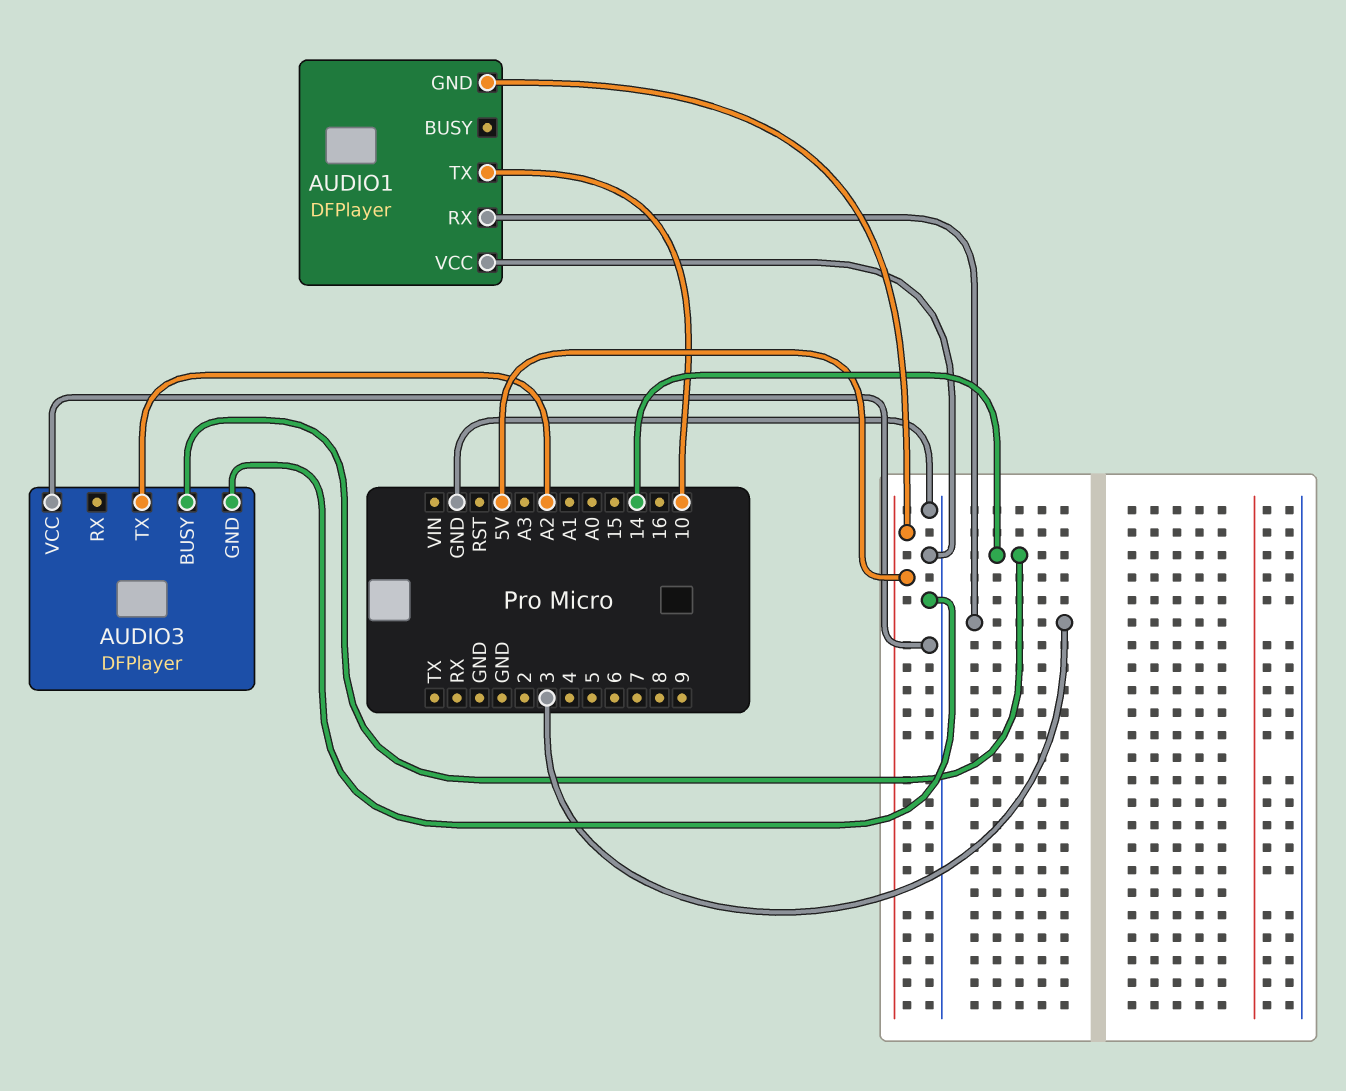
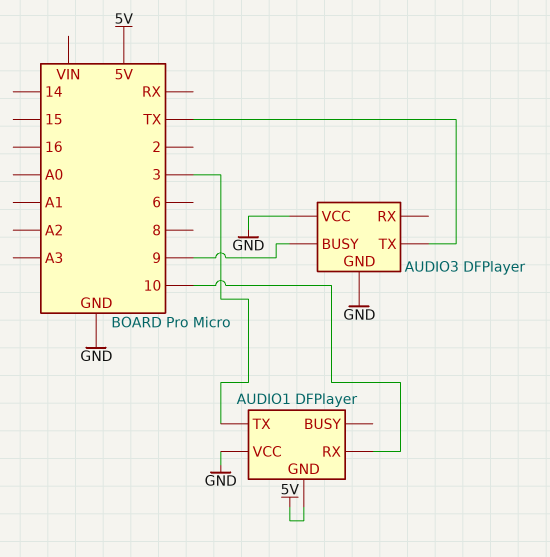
AUDIO1 pin RX: 3 -> 10
AUDIO1 pin TX: 10 -> 3
AUDIO3 pin BUSY: 14 -> 9
AUDIO3 pin TX: A2 -> TX

